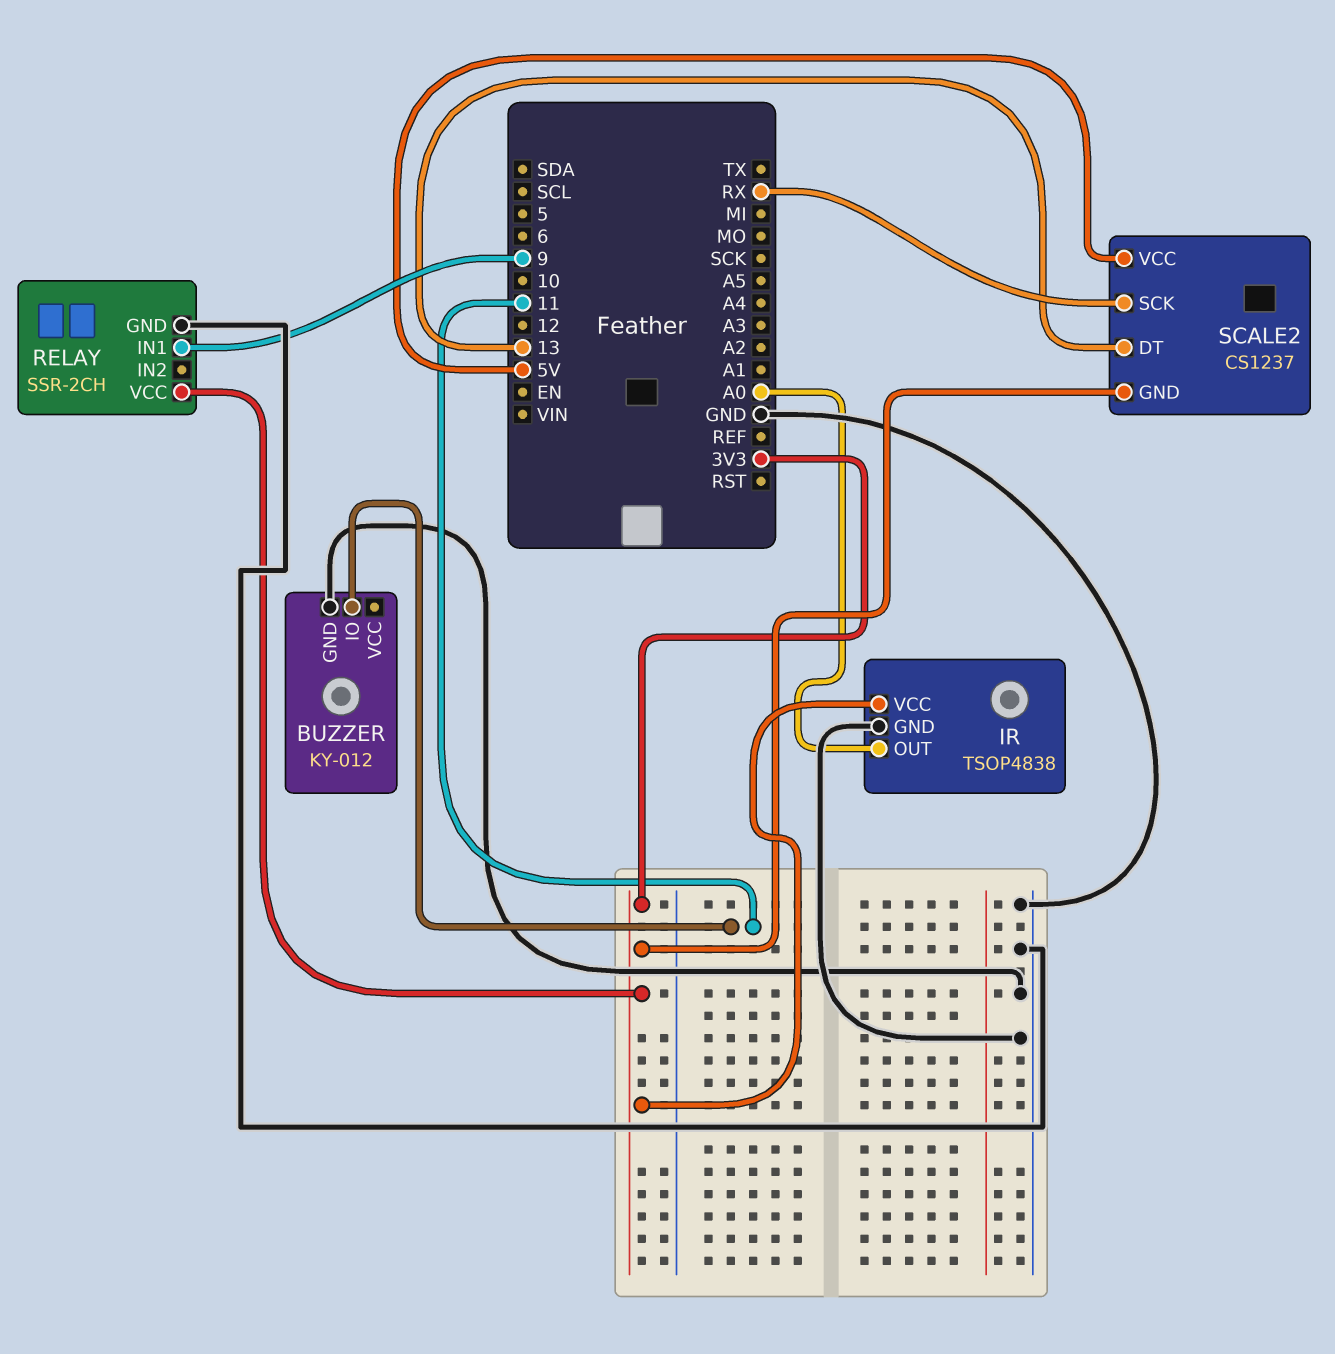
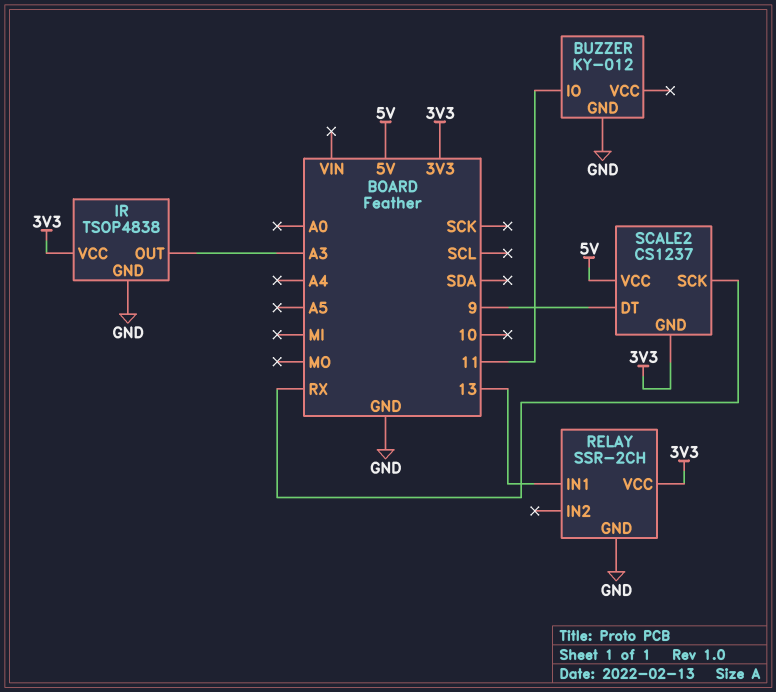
IR pin OUT: A0 -> A3
RELAY pin IN1: 9 -> 13
SCALE2 pin DT: 13 -> 9

